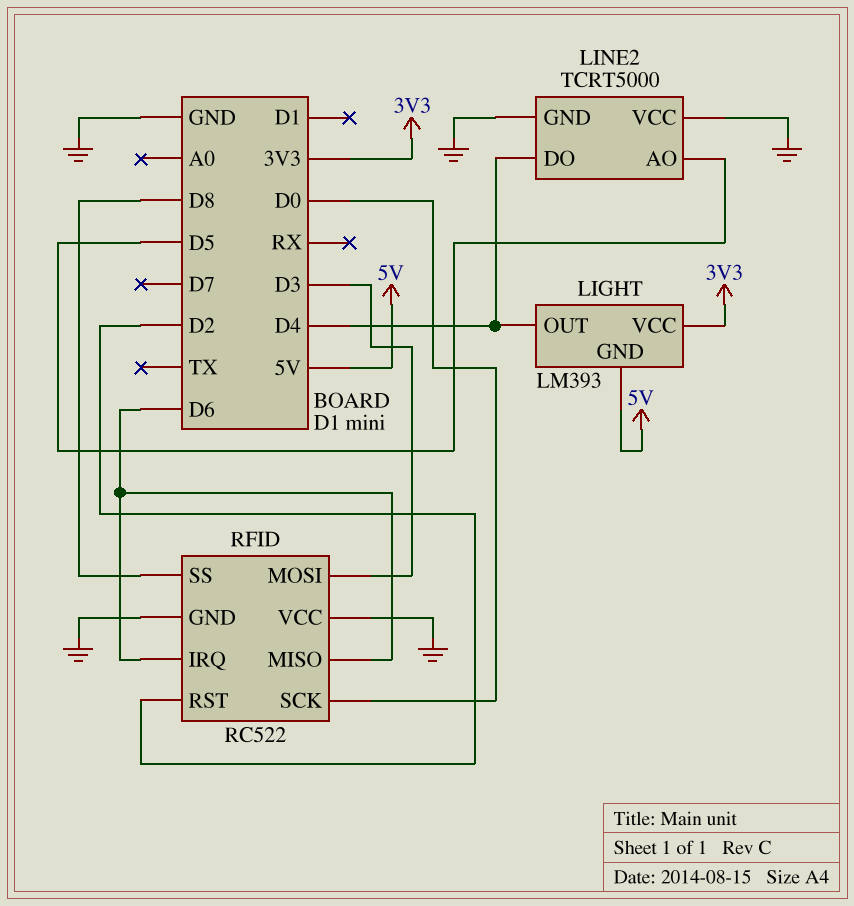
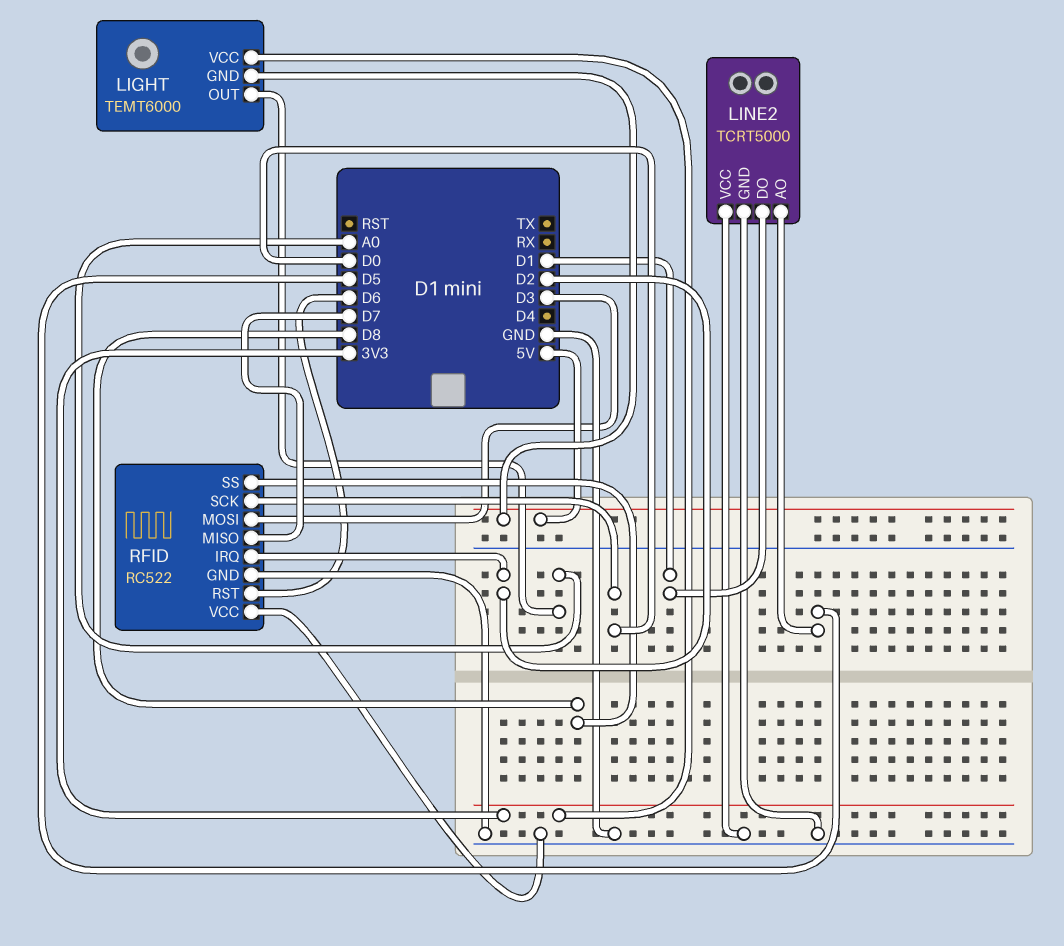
LIGHT: LM393 -> TEMT6000
LIGHT pin OUT: D4 -> A0
LINE2 pin DO: D4 -> D1
RFID pin IRQ: D6 -> D2
RFID pin MISO: D6 -> D7
RFID pin RST: D2 -> D6

